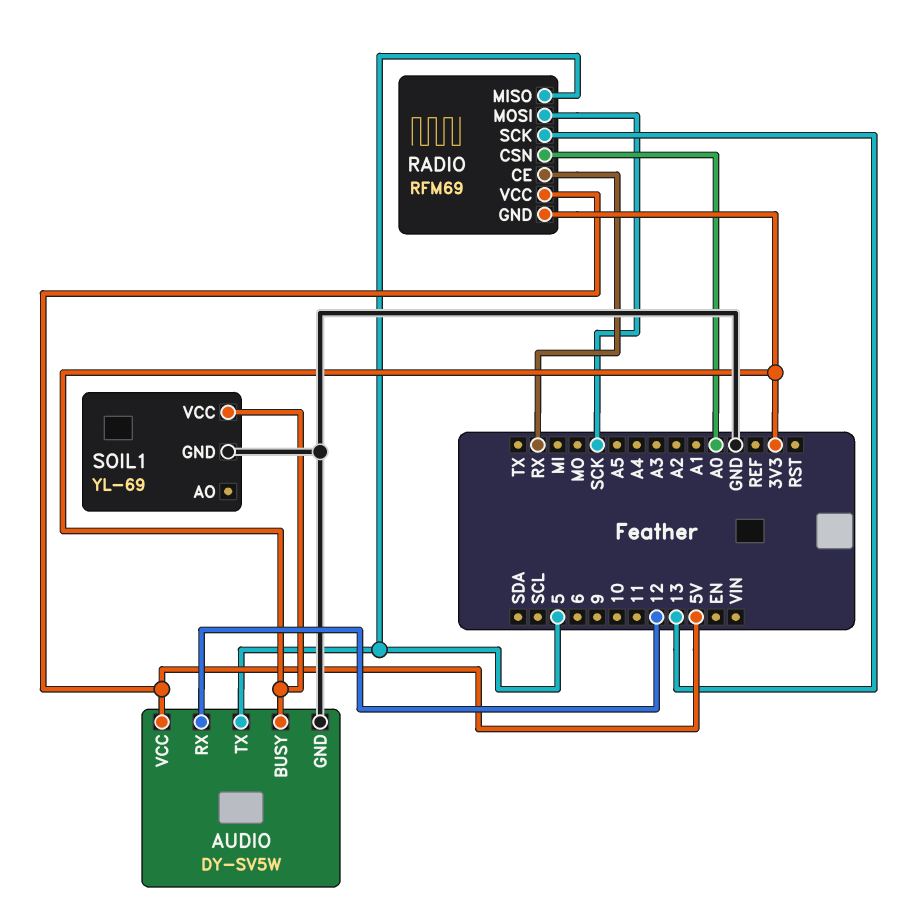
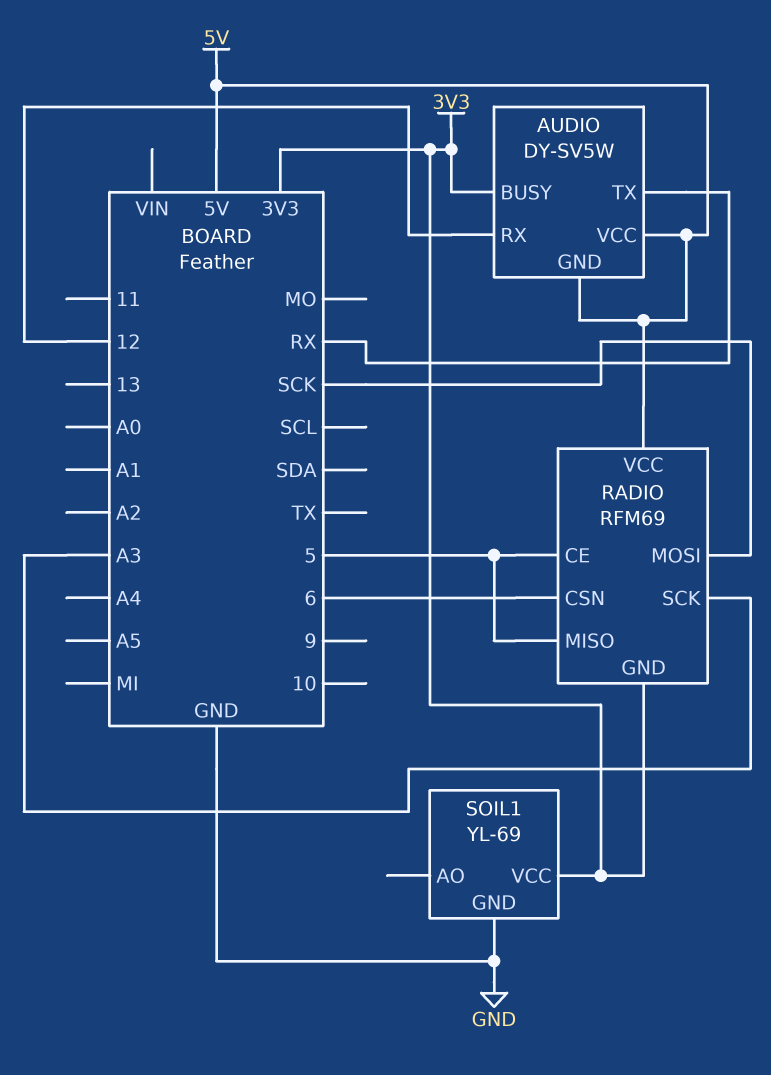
AUDIO pin GND: GND -> 5V
AUDIO pin TX: 5 -> RX
RADIO pin CE: RX -> 5
RADIO pin CSN: A0 -> 6
RADIO pin SCK: 13 -> A3

